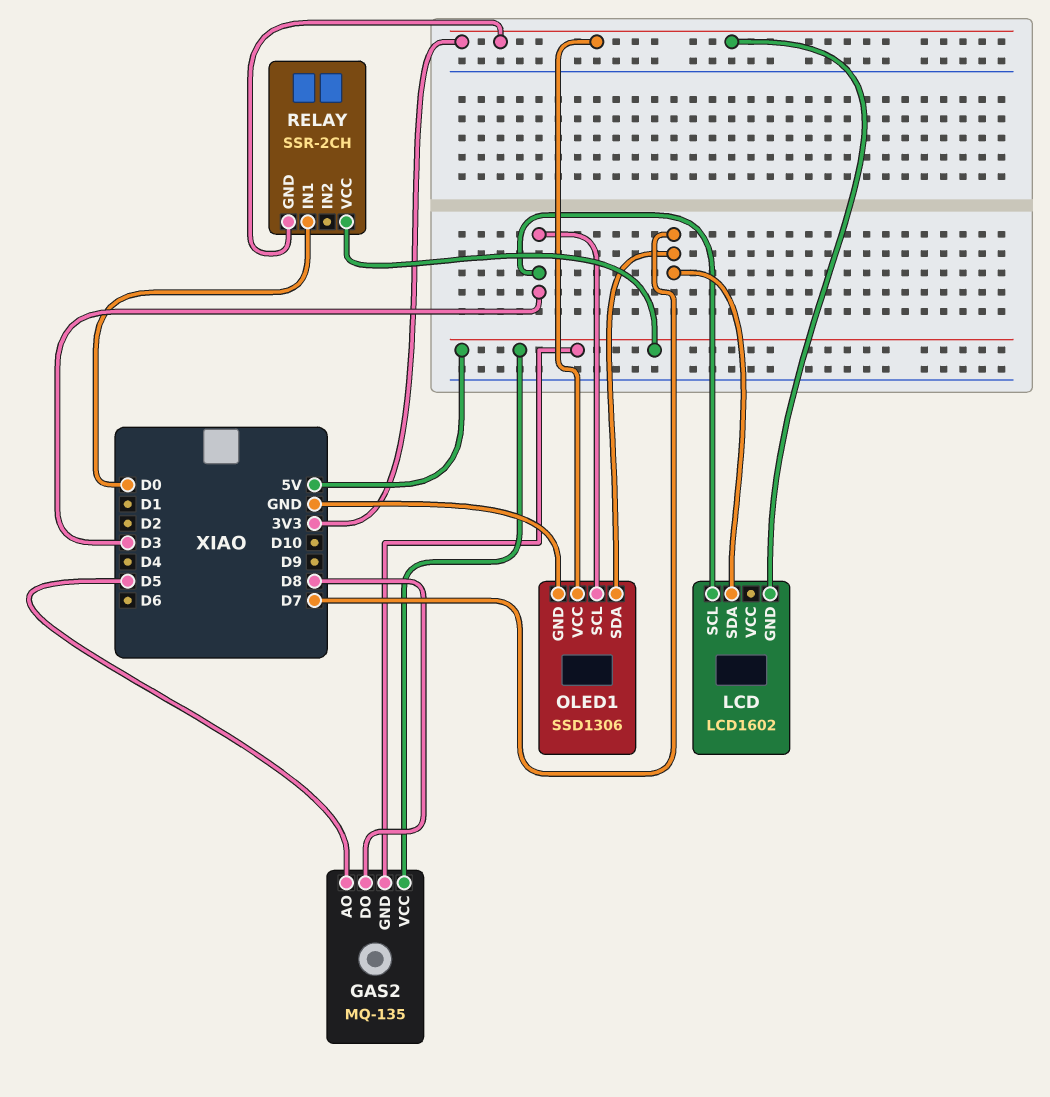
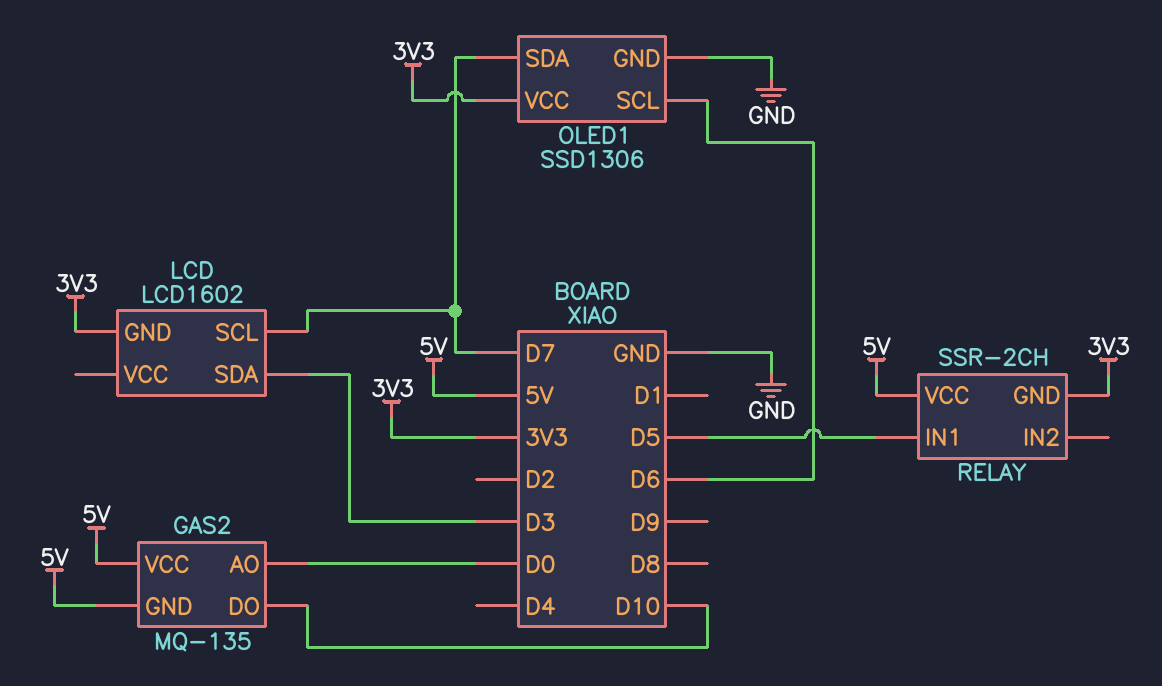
GAS2 pin AO: D5 -> D0
GAS2 pin DO: D8 -> D10
LCD pin SCL: D3 -> D7
LCD pin SDA: D7 -> D3
OLED1 pin SCL: D3 -> D6
RELAY pin IN1: D0 -> D5

